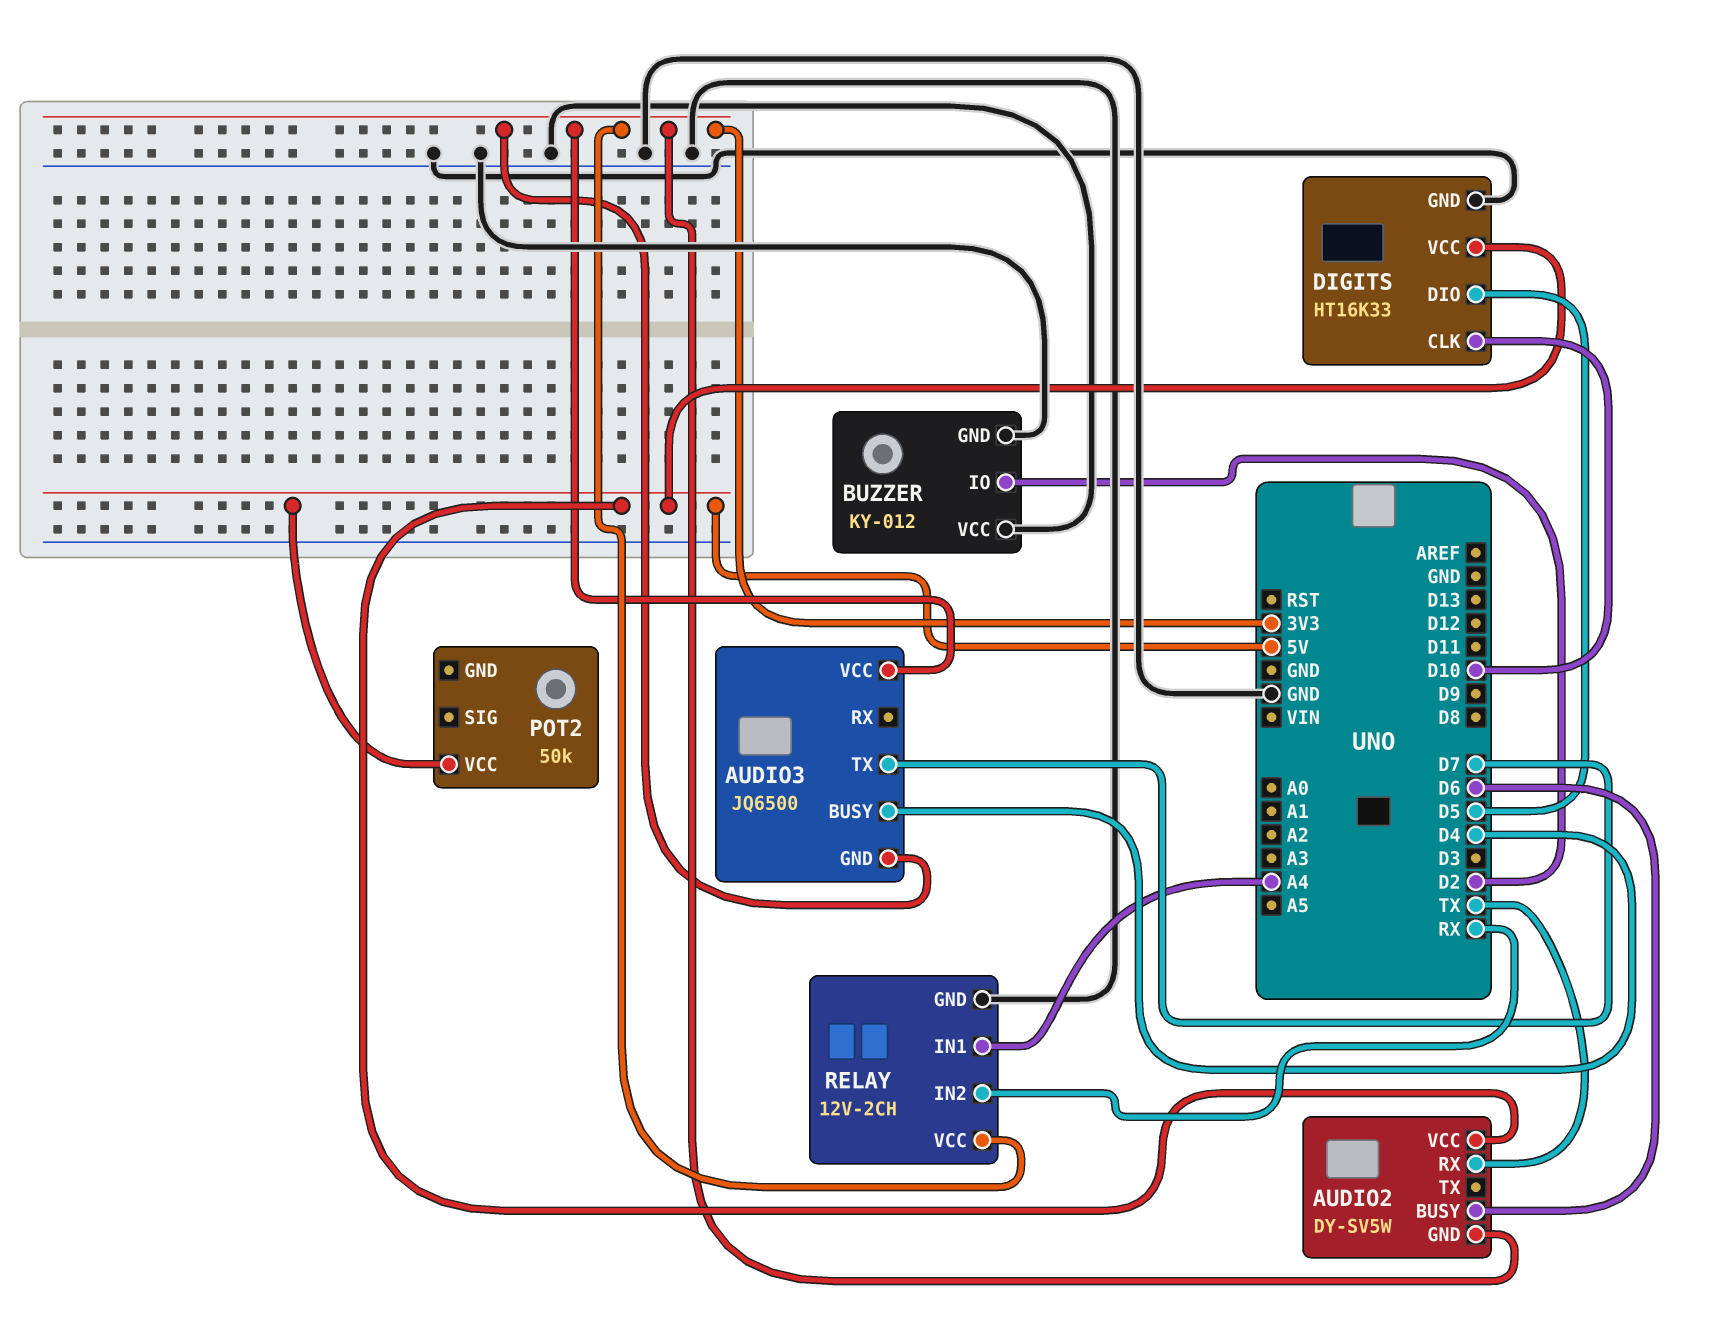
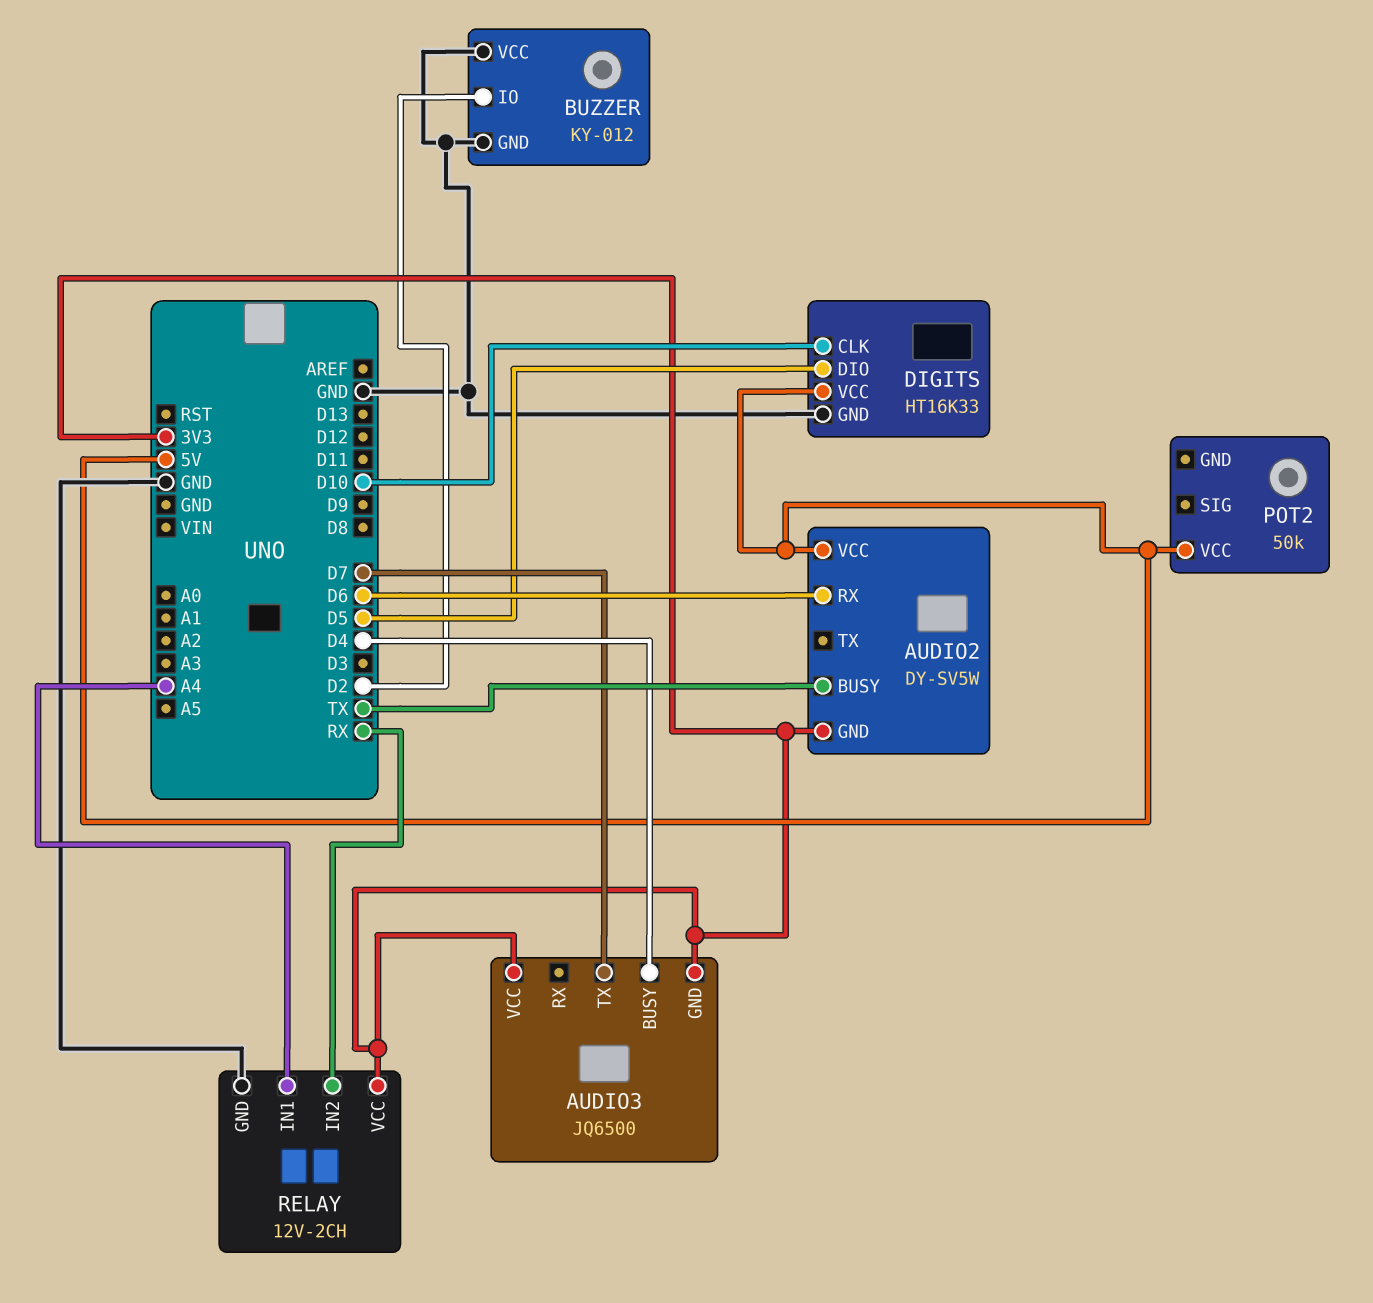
AUDIO2 pin BUSY: D6 -> TX
AUDIO2 pin RX: TX -> D6

